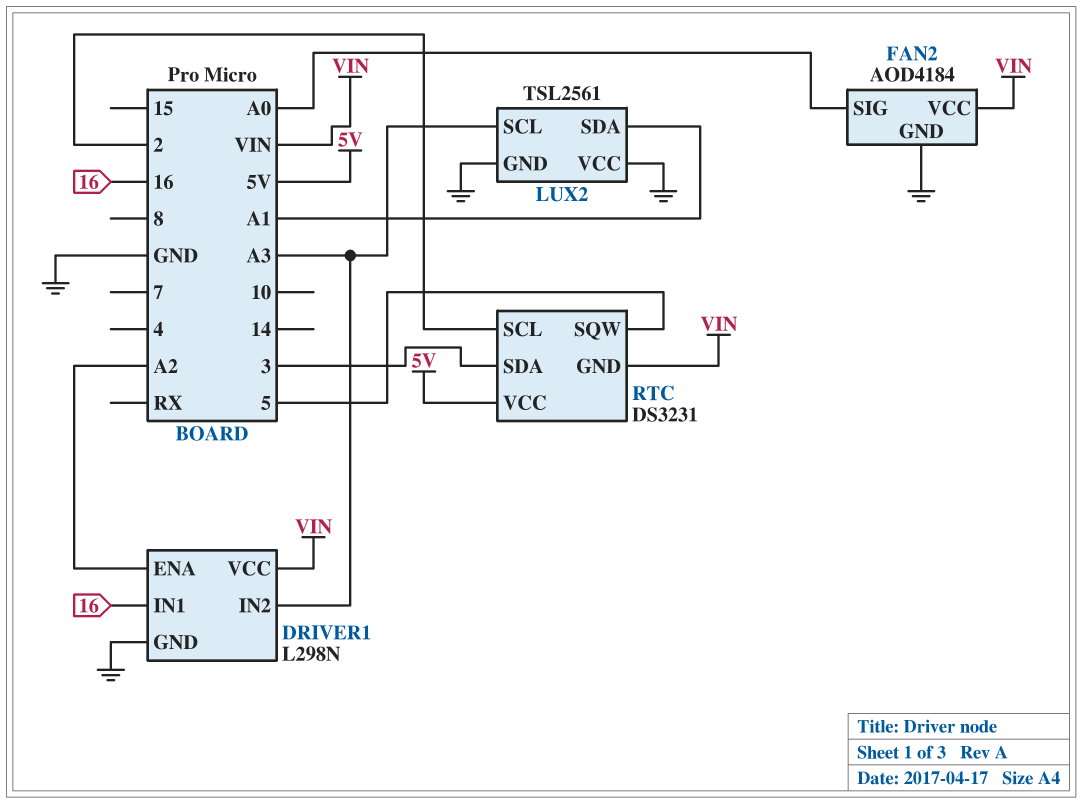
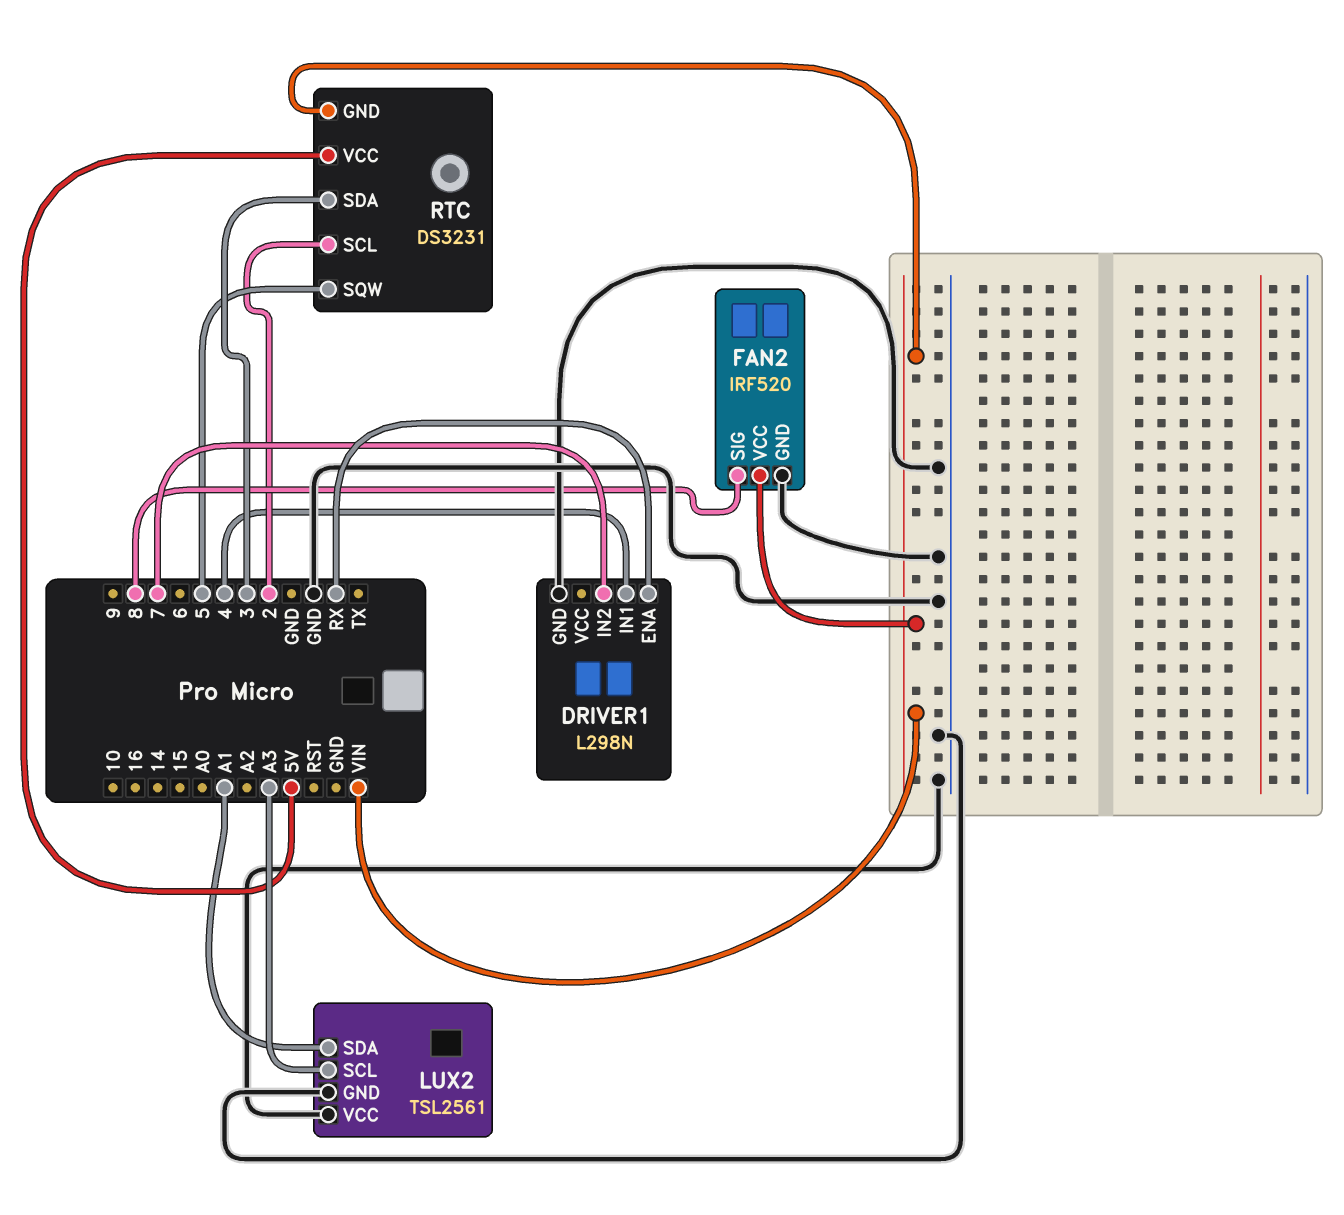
DRIVER1 pin ENA: A2 -> RX
DRIVER1 pin IN1: 16 -> 4
DRIVER1 pin IN2: A3 -> 7
DRIVER1 pin VCC: VIN -> none
FAN2: AOD4184 -> IRF520
FAN2 pin SIG: A0 -> 8

